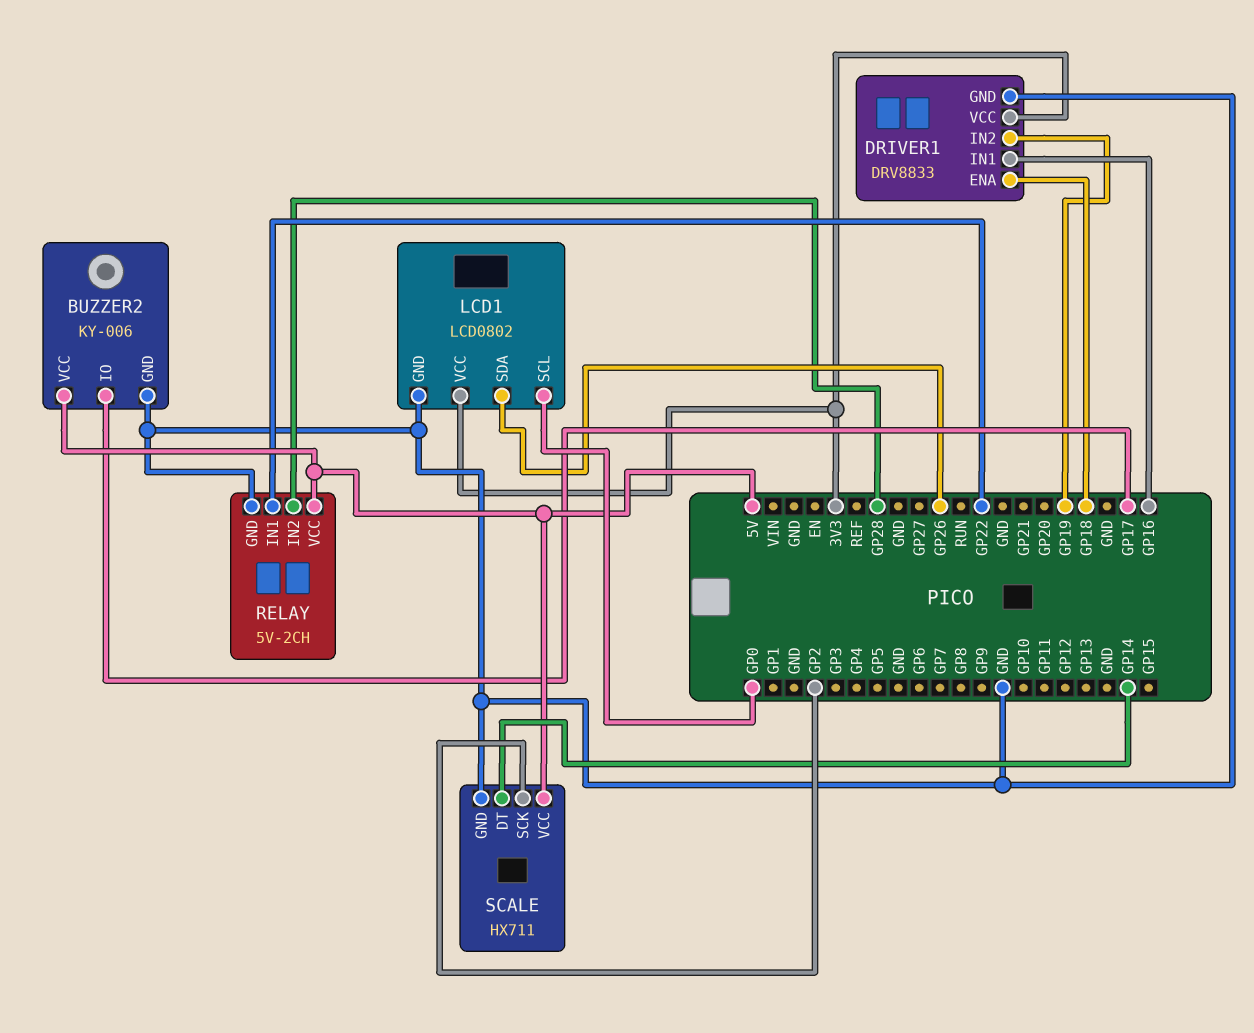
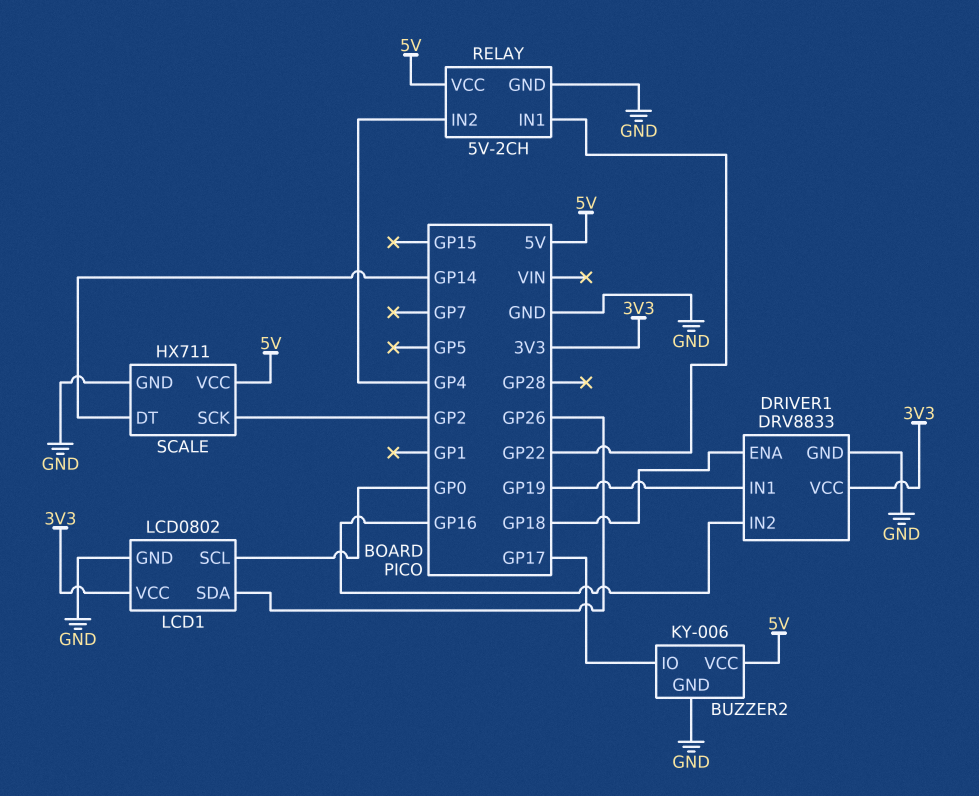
DRIVER1 pin IN1: GP16 -> GP19
DRIVER1 pin IN2: GP19 -> GP16
RELAY pin IN2: GP28 -> GP4

